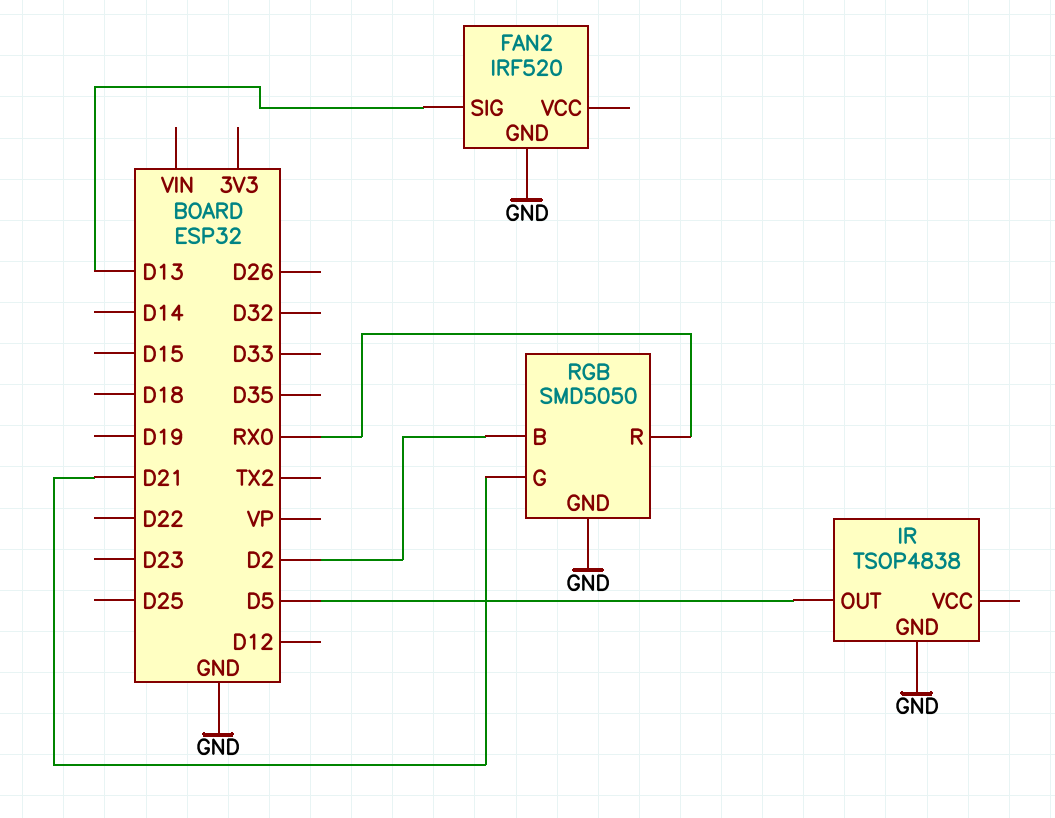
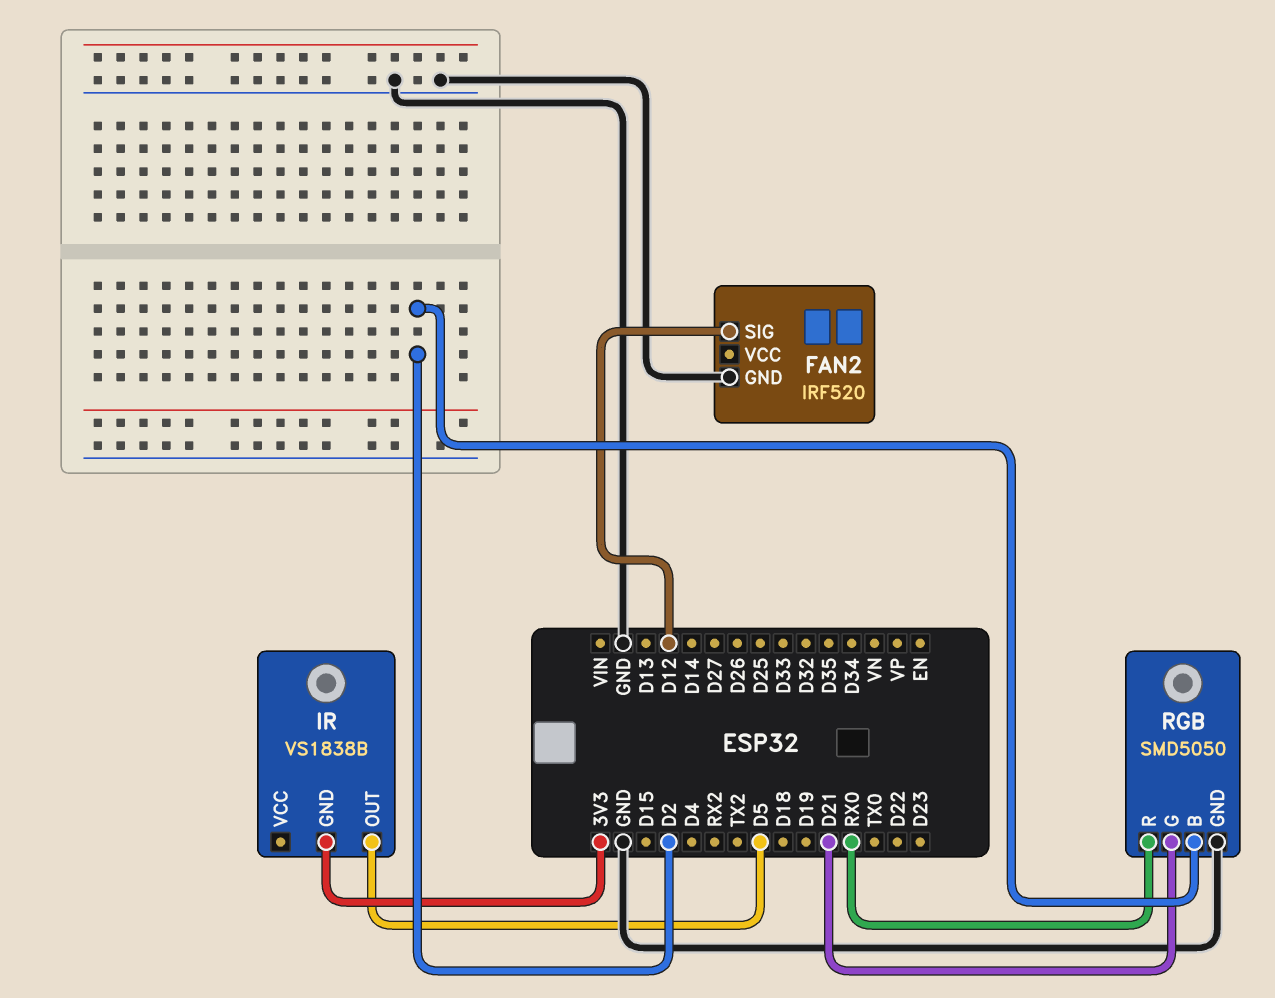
FAN2 pin SIG: D13 -> D12
IR: TSOP4838 -> VS1838B
IR pin GND: GND -> 3V3

